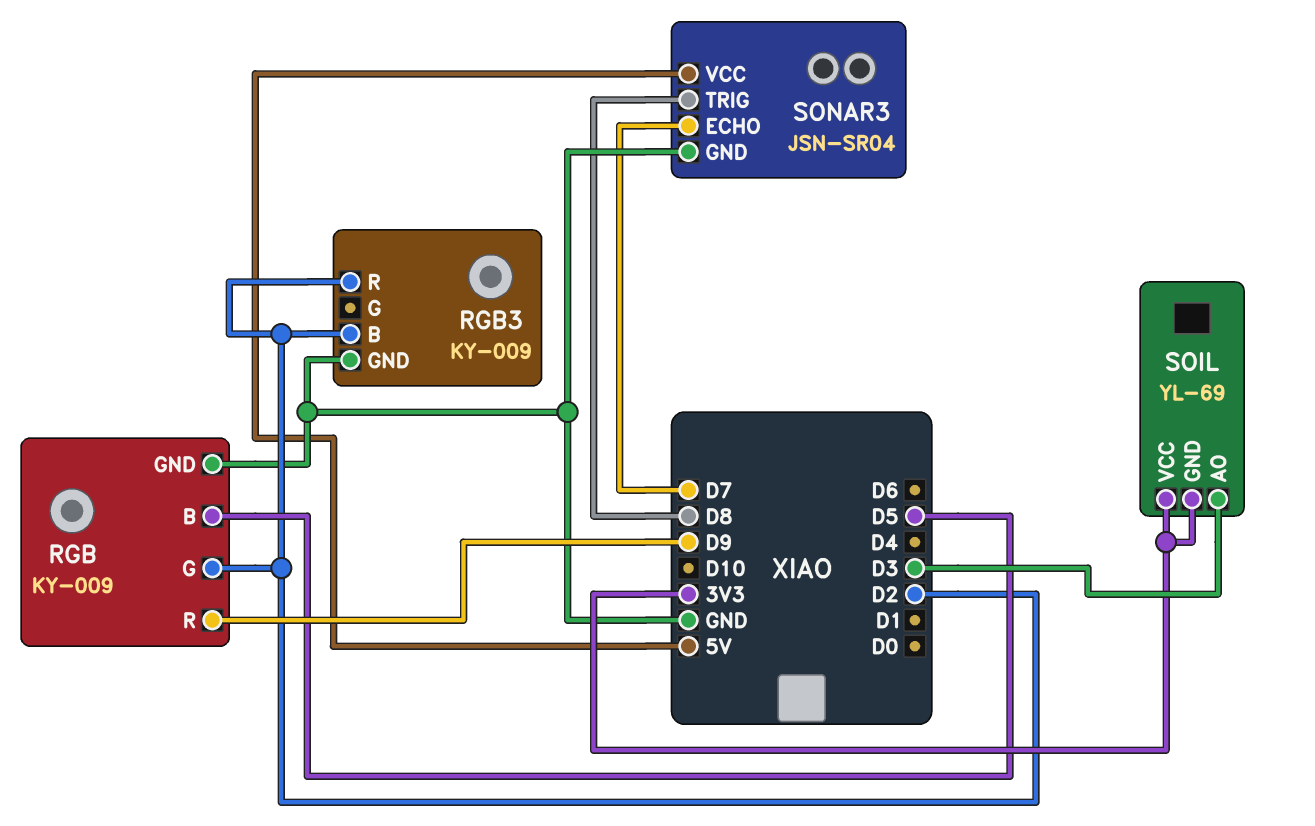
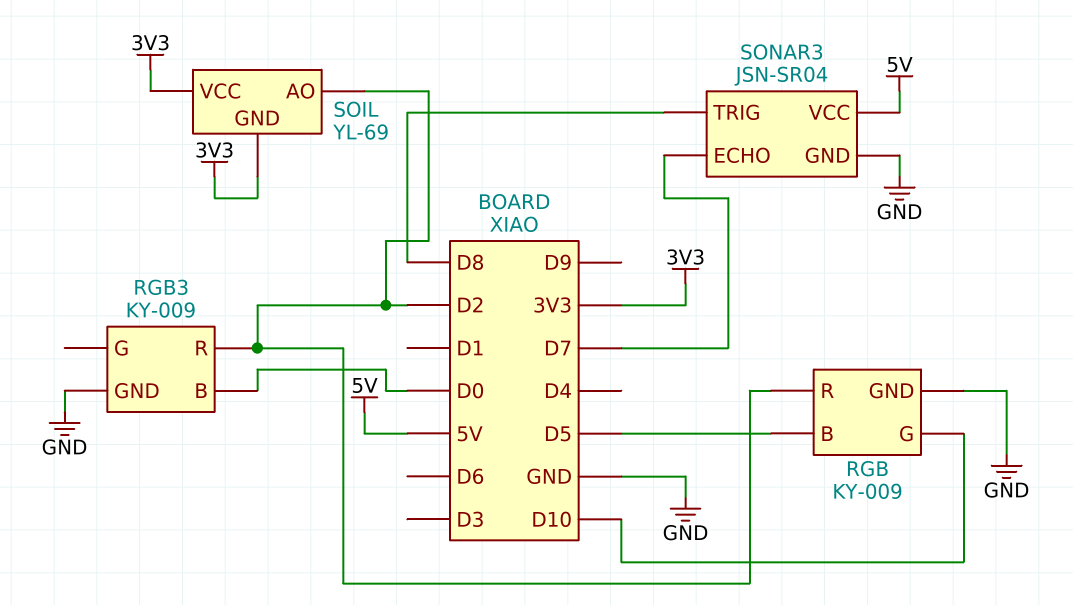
RGB pin G: D2 -> D10
RGB pin R: D9 -> D2
RGB3 pin B: D2 -> D0
SOIL pin AO: D3 -> D2

